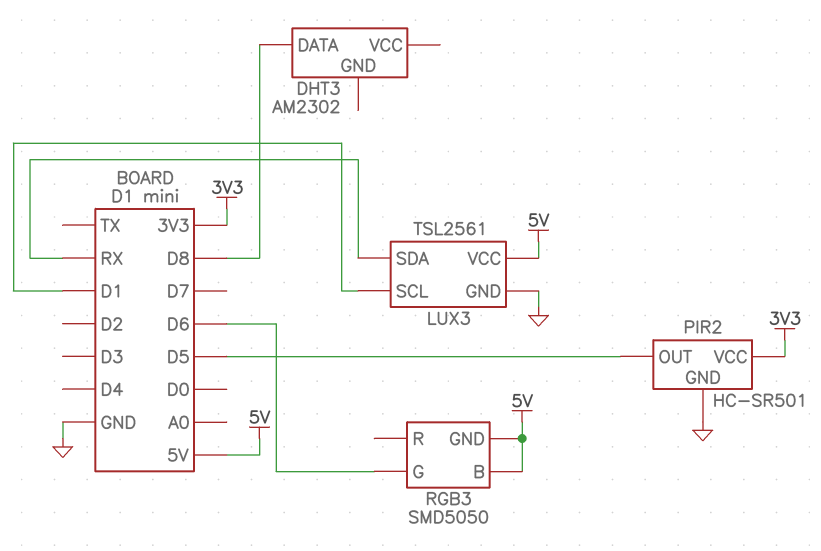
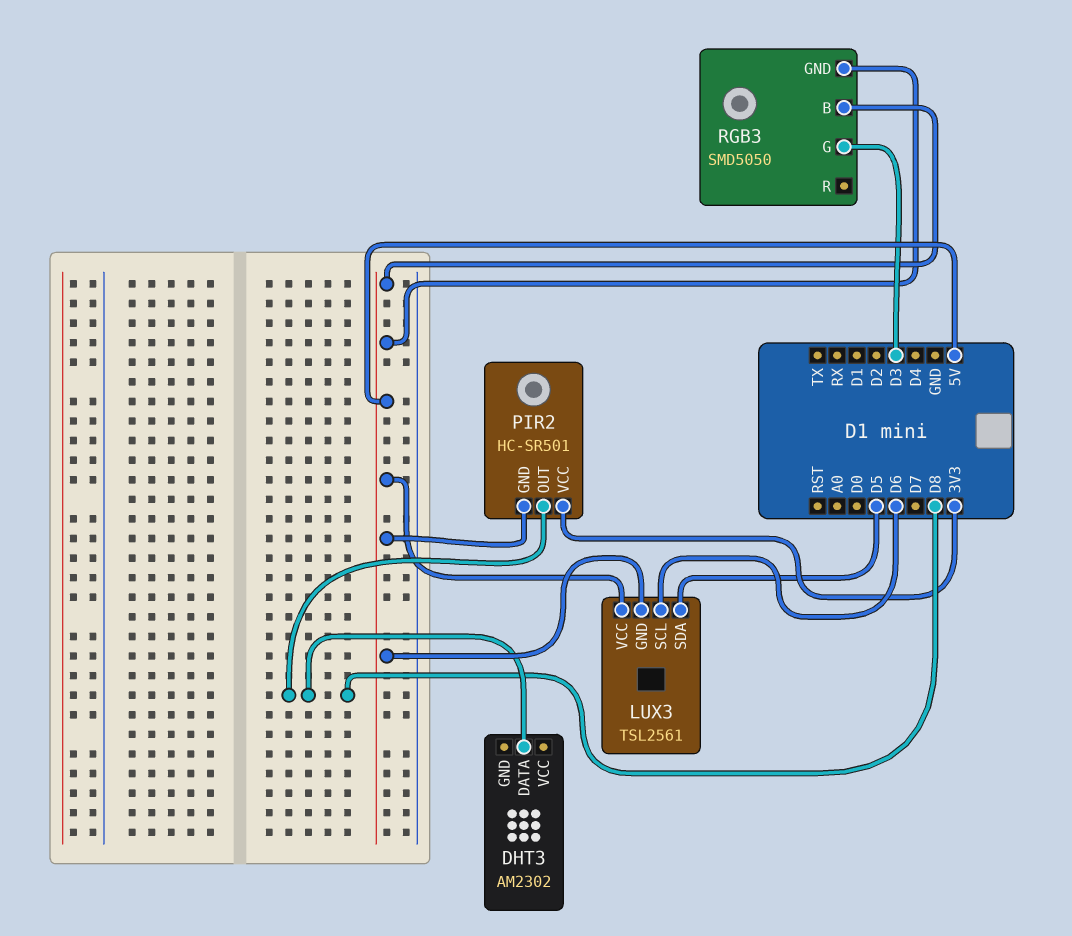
LUX3 pin GND: GND -> 5V
LUX3 pin SCL: D1 -> D6
LUX3 pin SDA: RX -> D5
PIR2 pin GND: GND -> 5V
PIR2 pin OUT: D5 -> D8
RGB3 pin G: D6 -> D3

